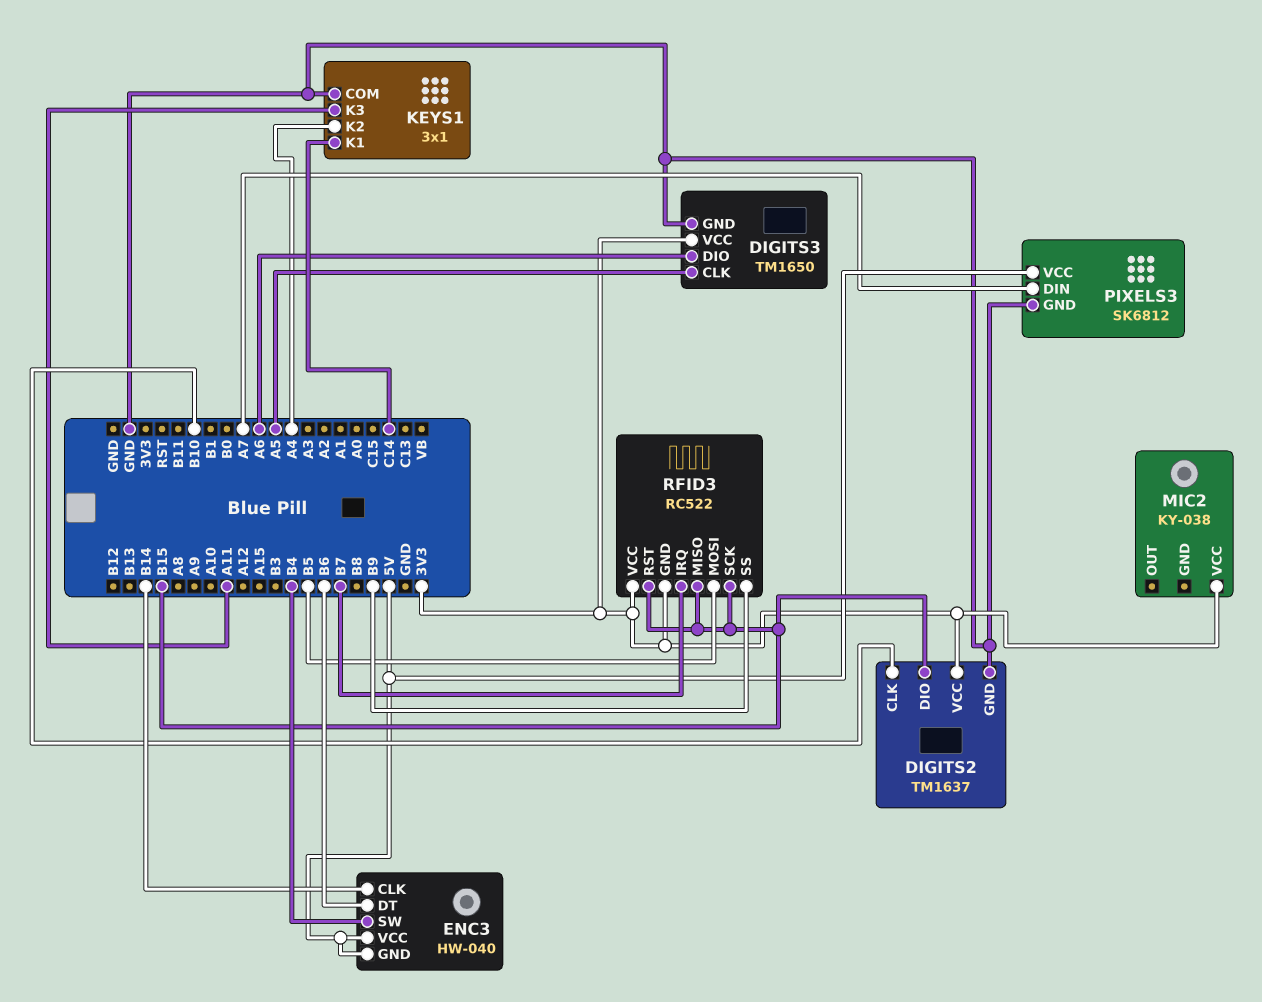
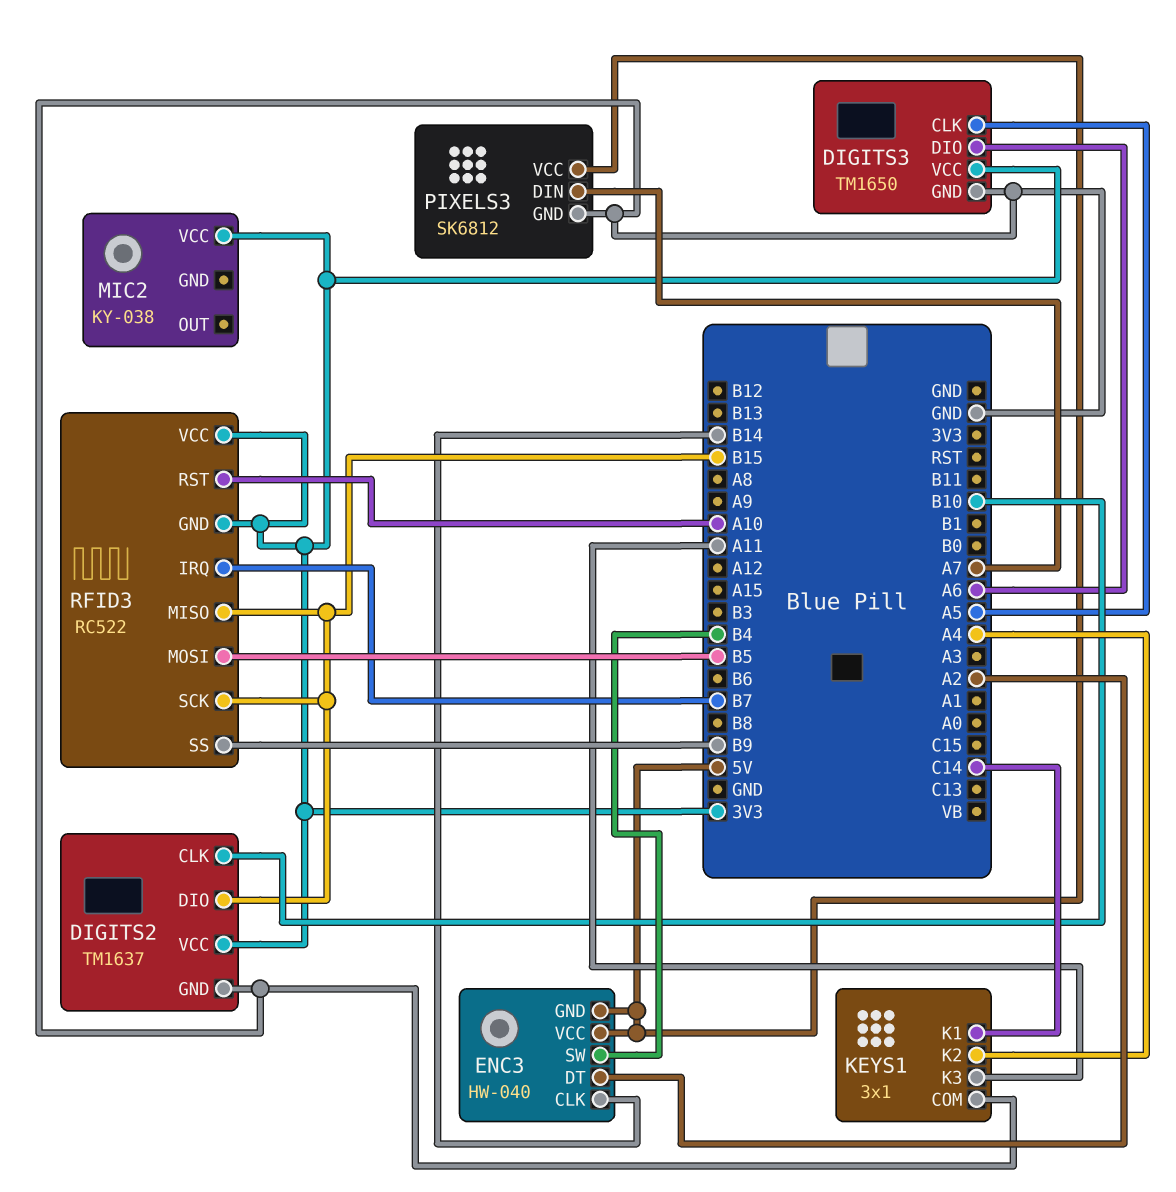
ENC3 pin DT: B6 -> A2
RFID3 pin RST: B15 -> A10

